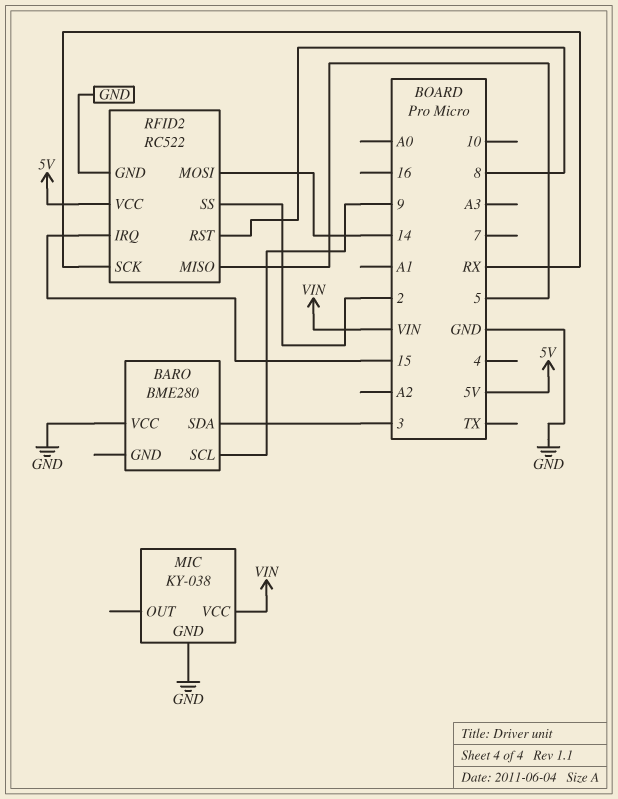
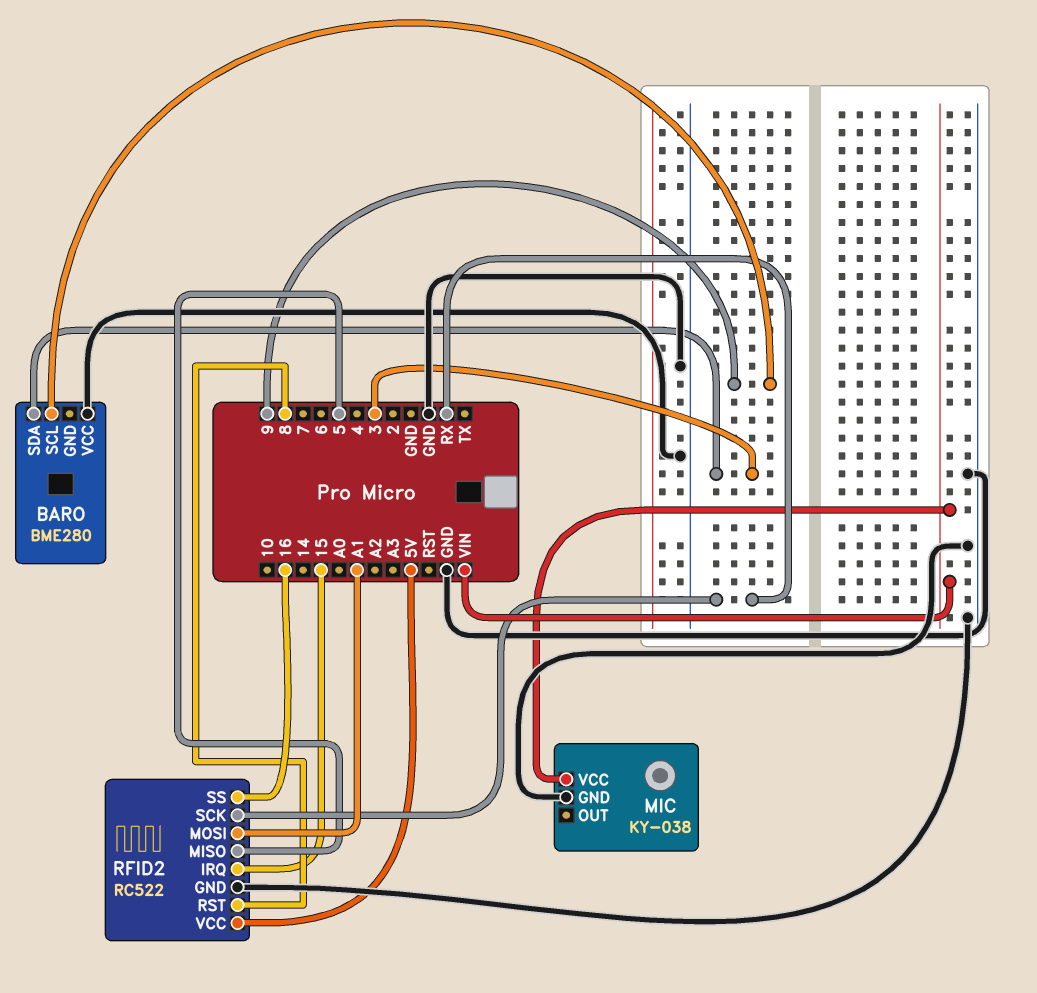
RFID2 pin MOSI: 14 -> A1
RFID2 pin SS: 2 -> 16

